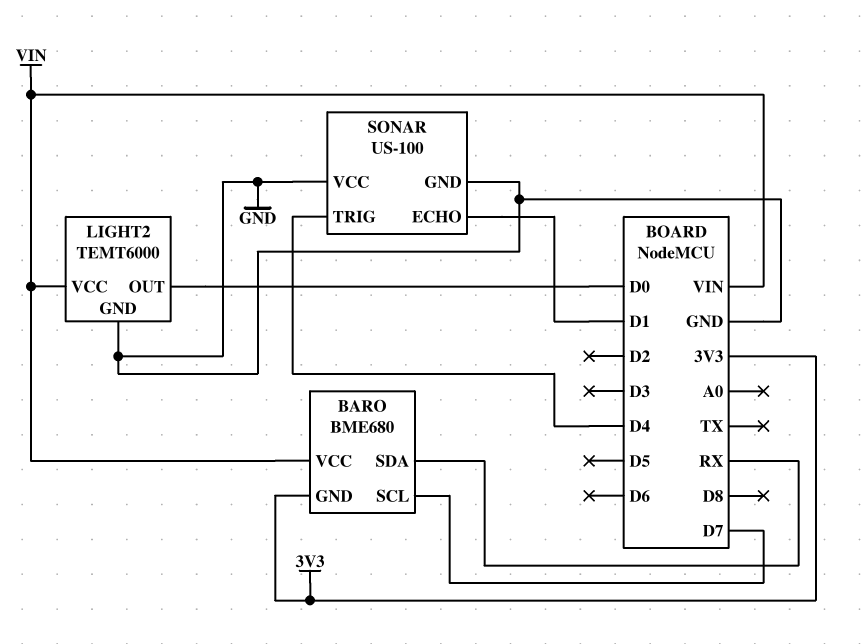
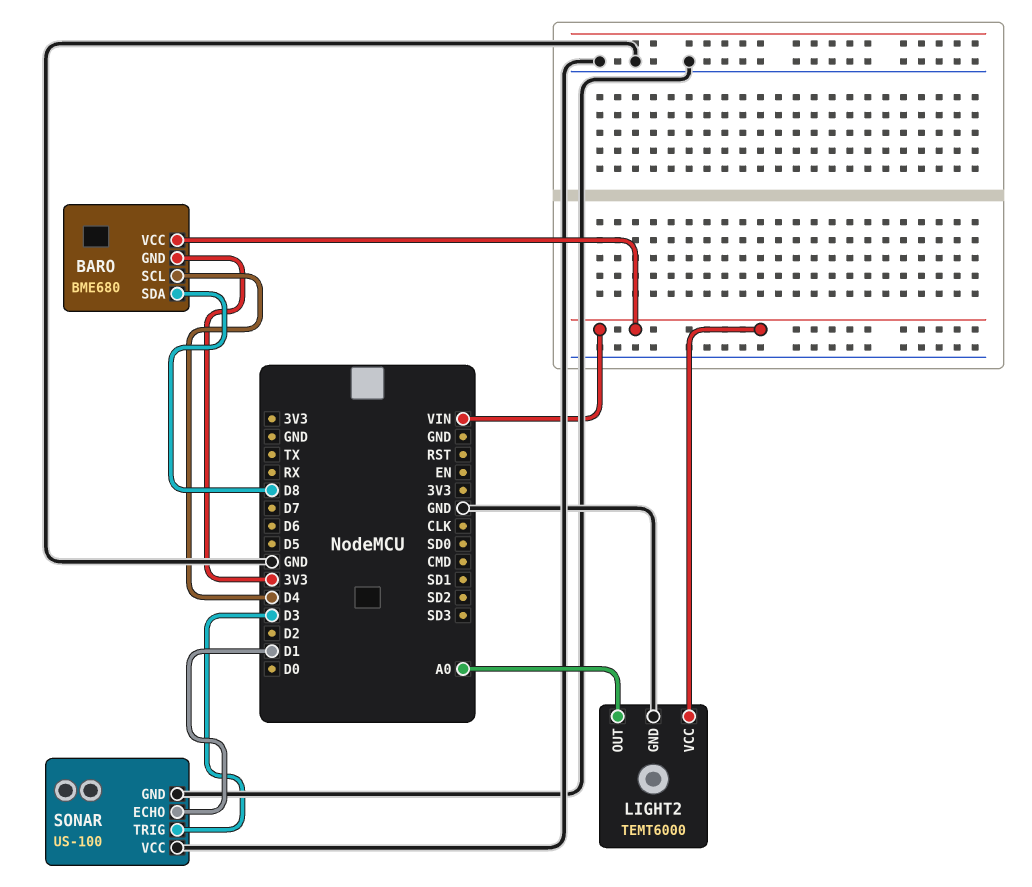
BARO pin SCL: D7 -> D4
BARO pin SDA: RX -> D8
LIGHT2 pin OUT: D0 -> A0
SONAR pin TRIG: D4 -> D3

